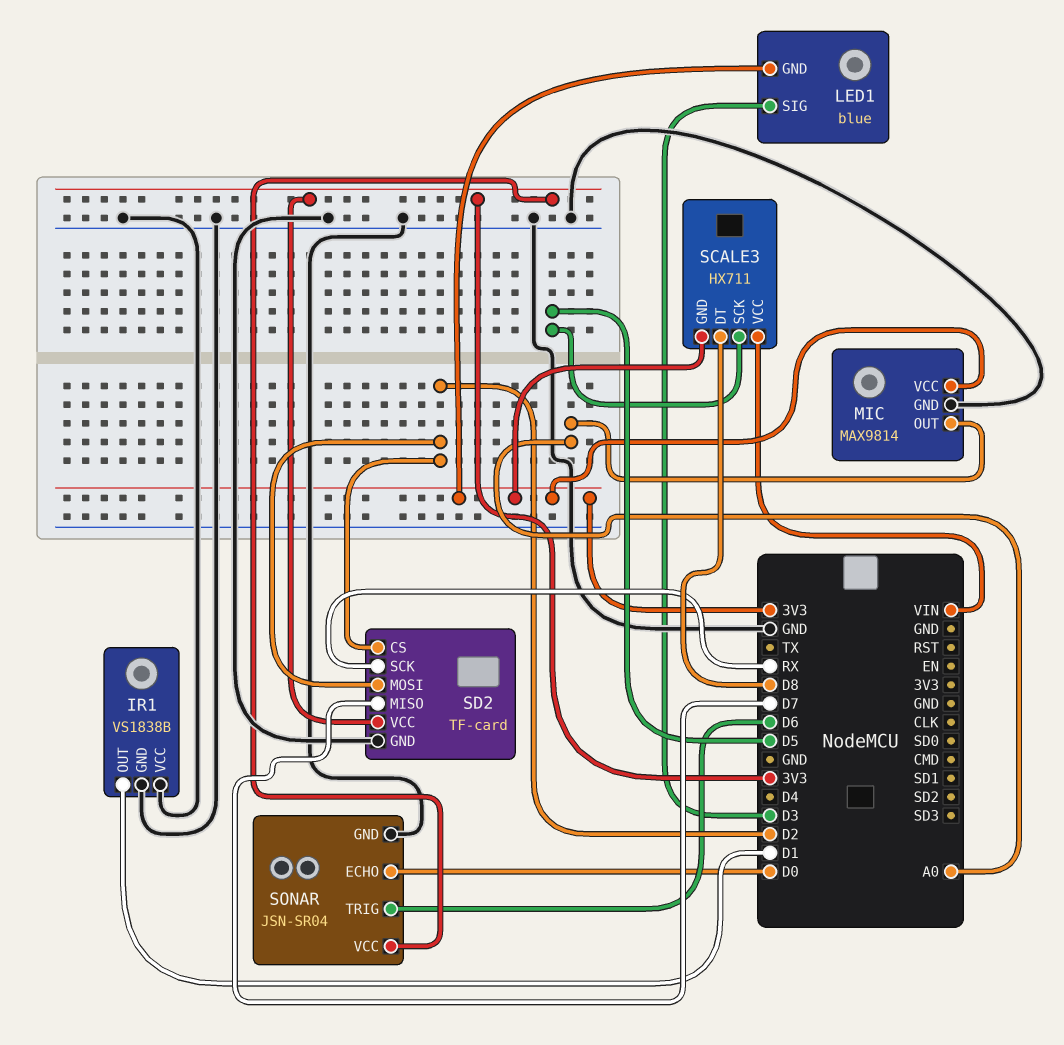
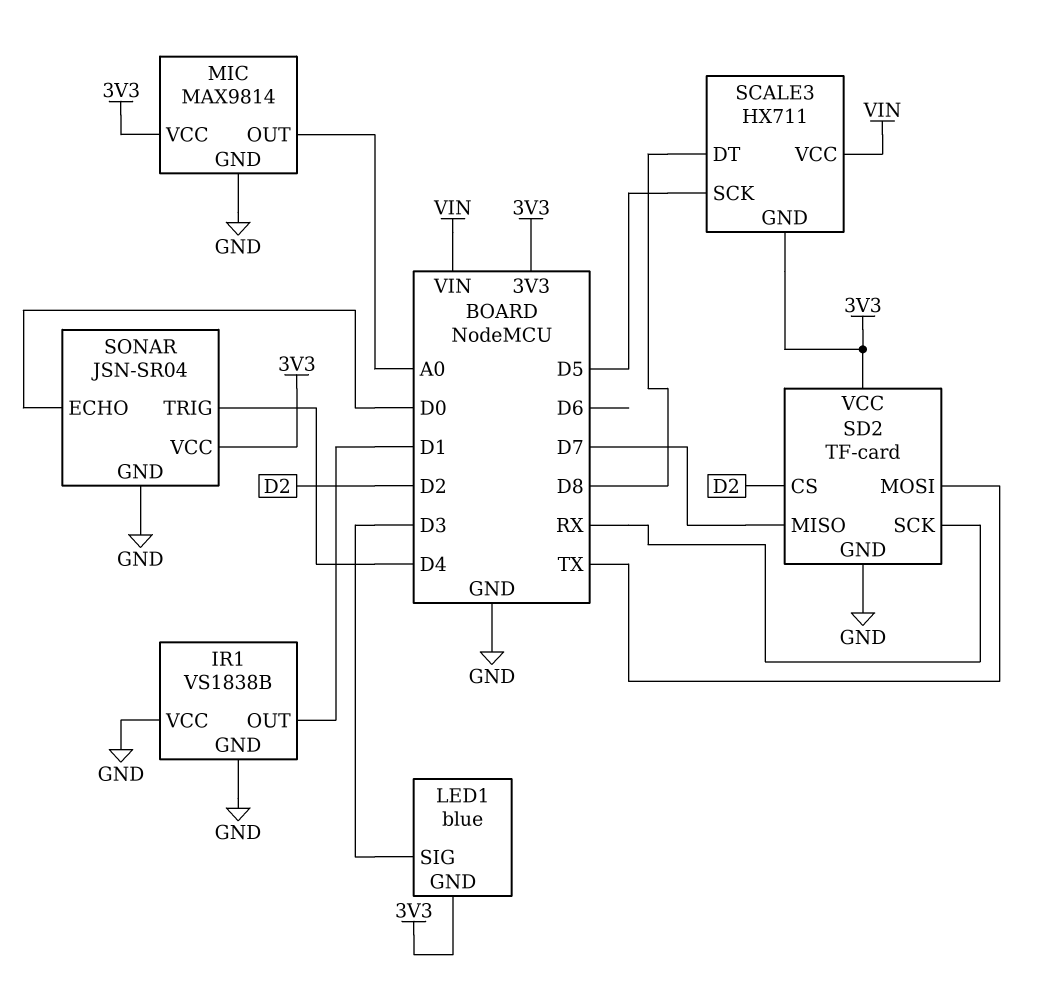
SD2 pin MOSI: D2 -> TX
SONAR pin TRIG: D6 -> D4

